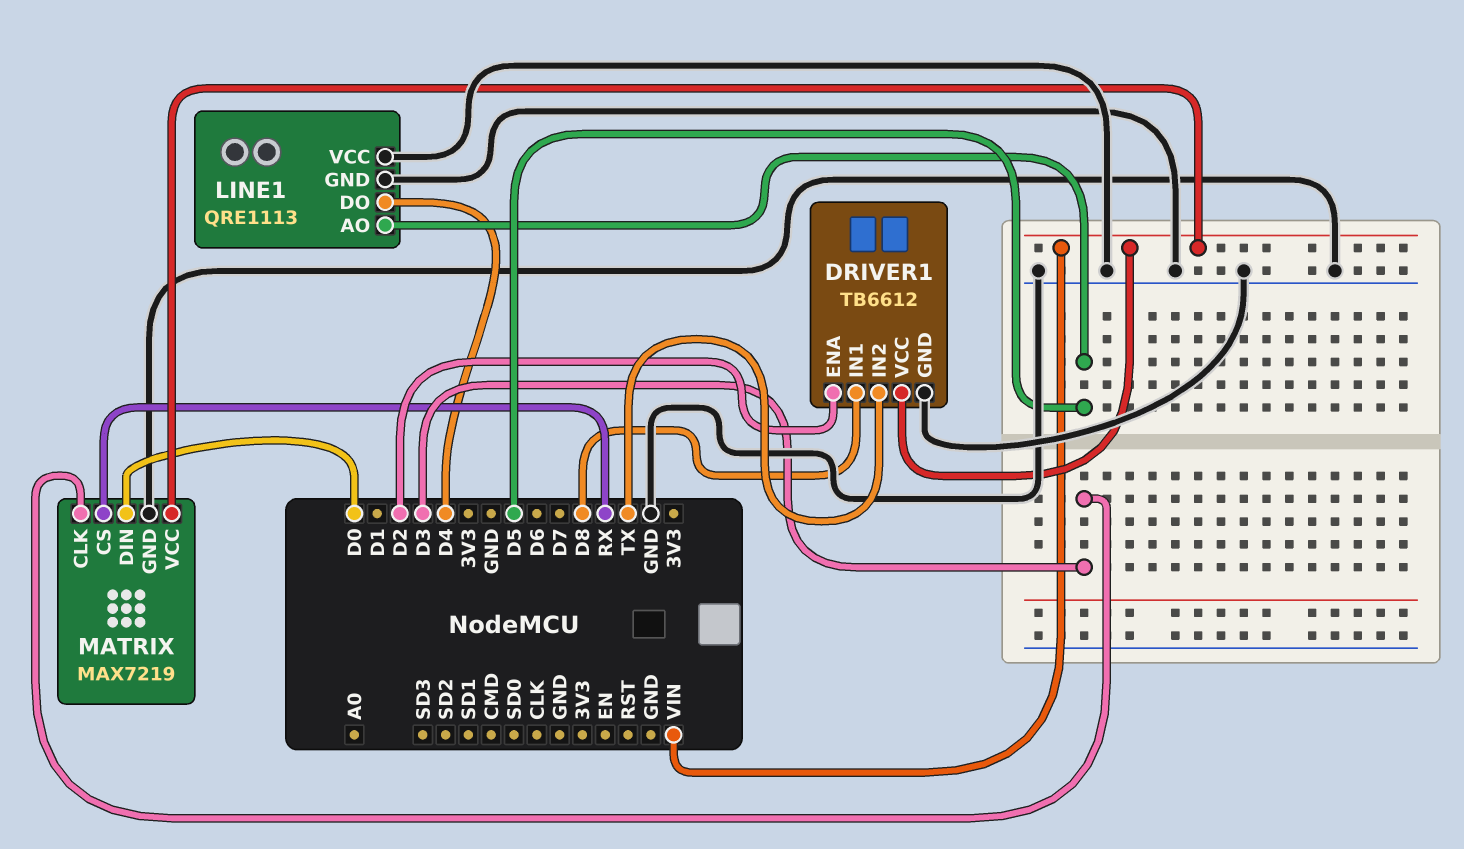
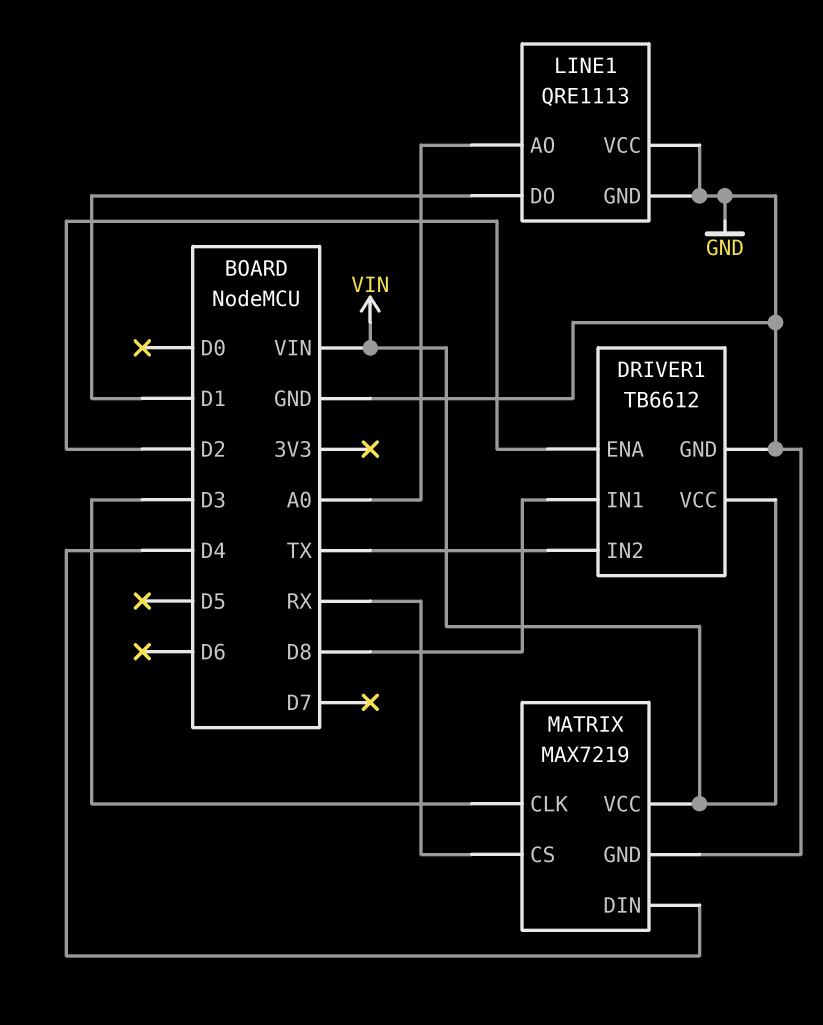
LINE1 pin AO: D5 -> A0
LINE1 pin DO: D4 -> D1
MATRIX pin DIN: D0 -> D4

